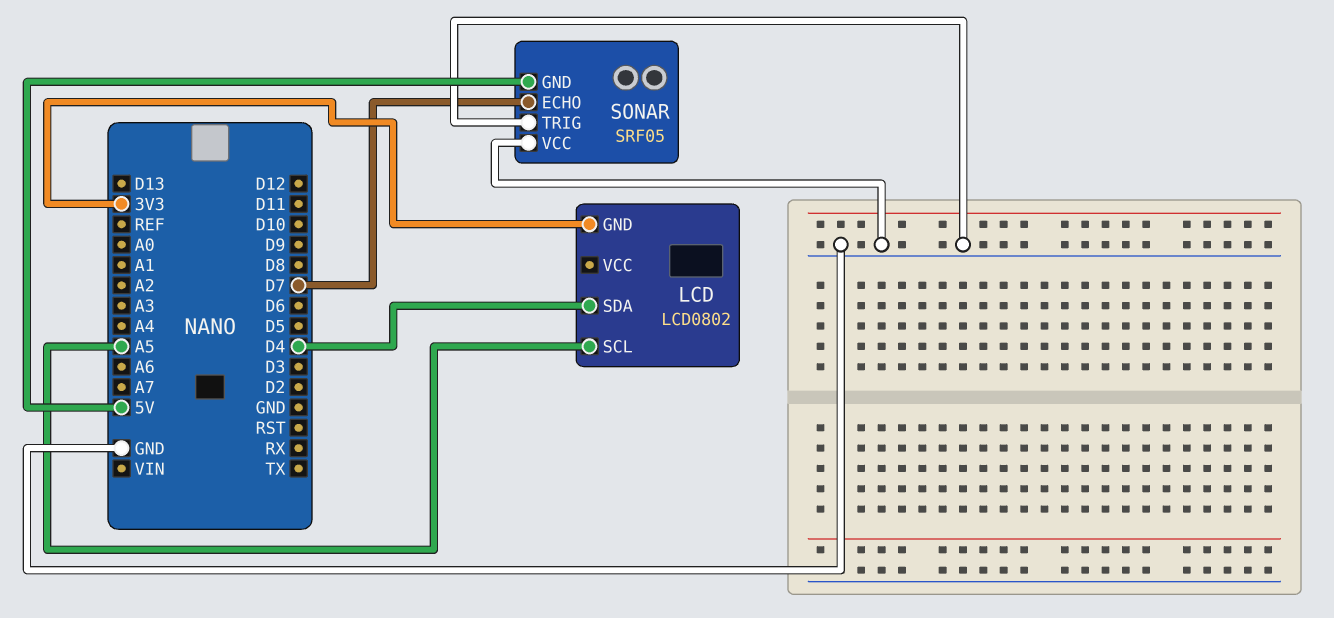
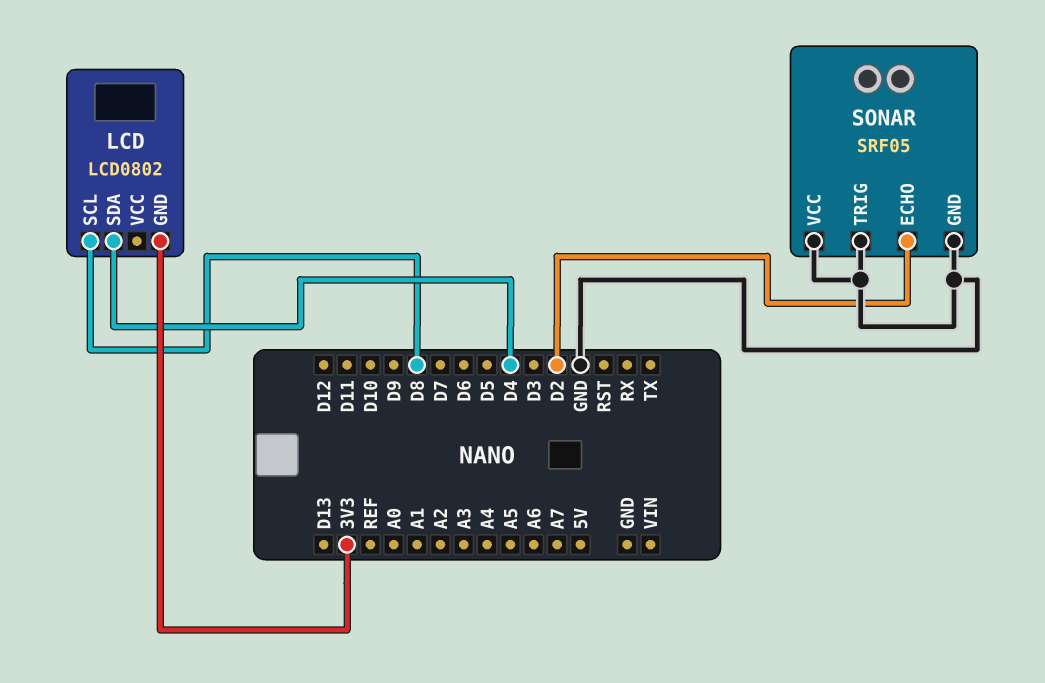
LCD pin SCL: A5 -> D8
SONAR pin ECHO: D7 -> D2
SONAR pin GND: 5V -> GND

